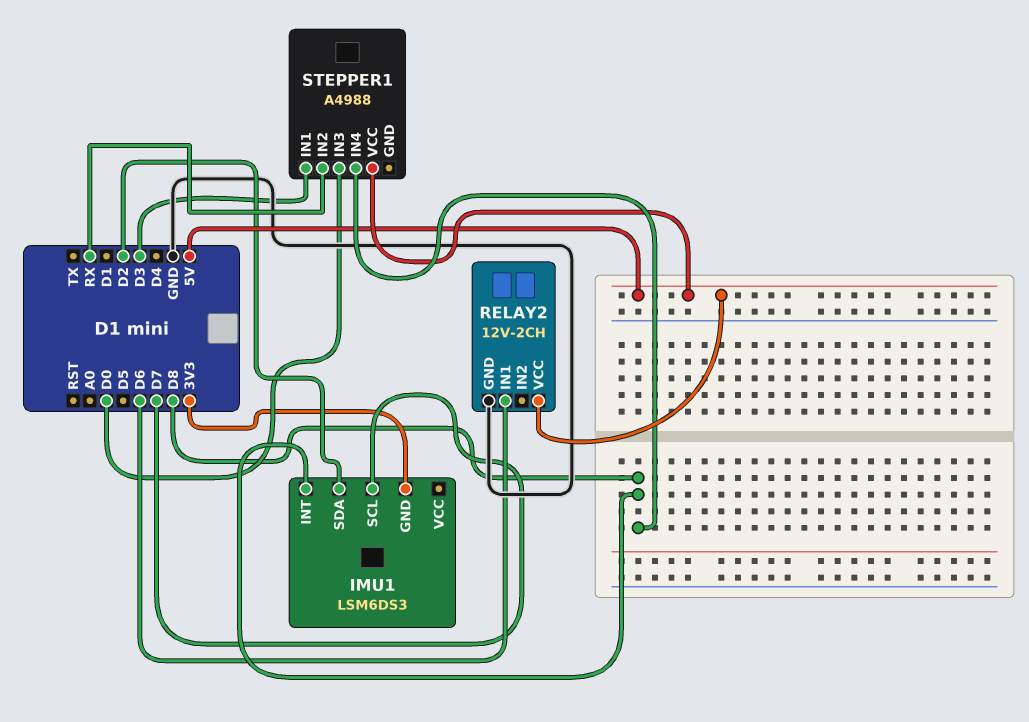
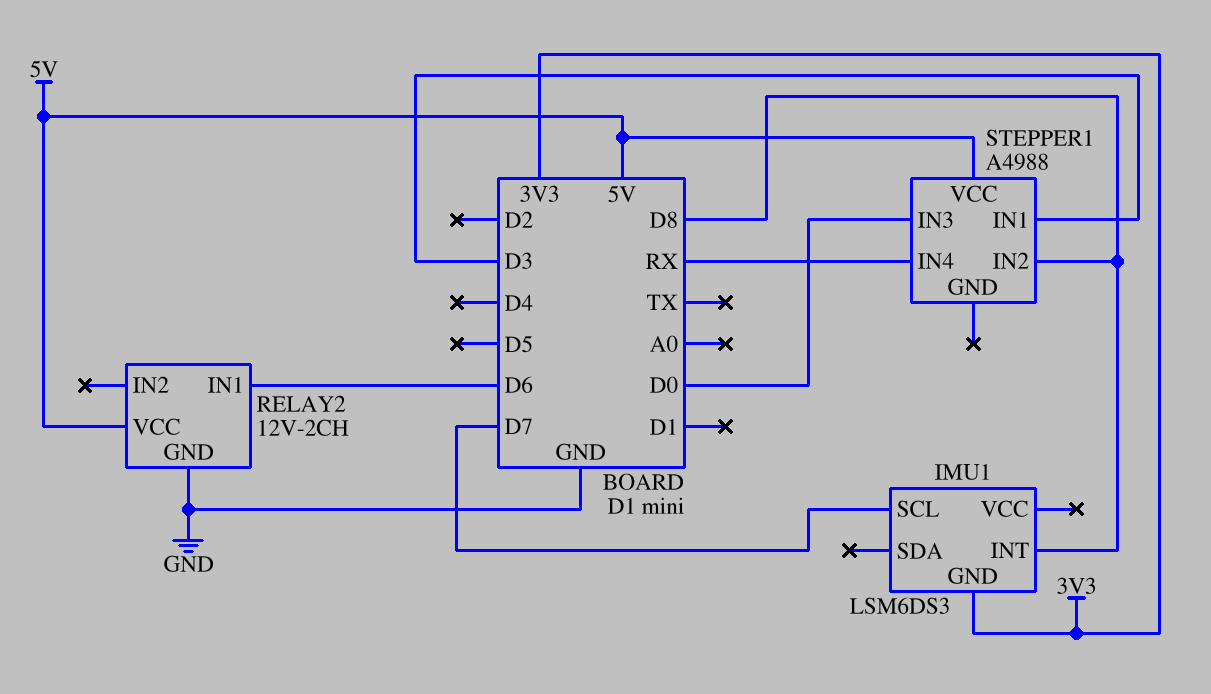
IMU1 pin SDA: D2 -> none
STEPPER1 pin IN2: RX -> D8
STEPPER1 pin IN4: D8 -> RX

